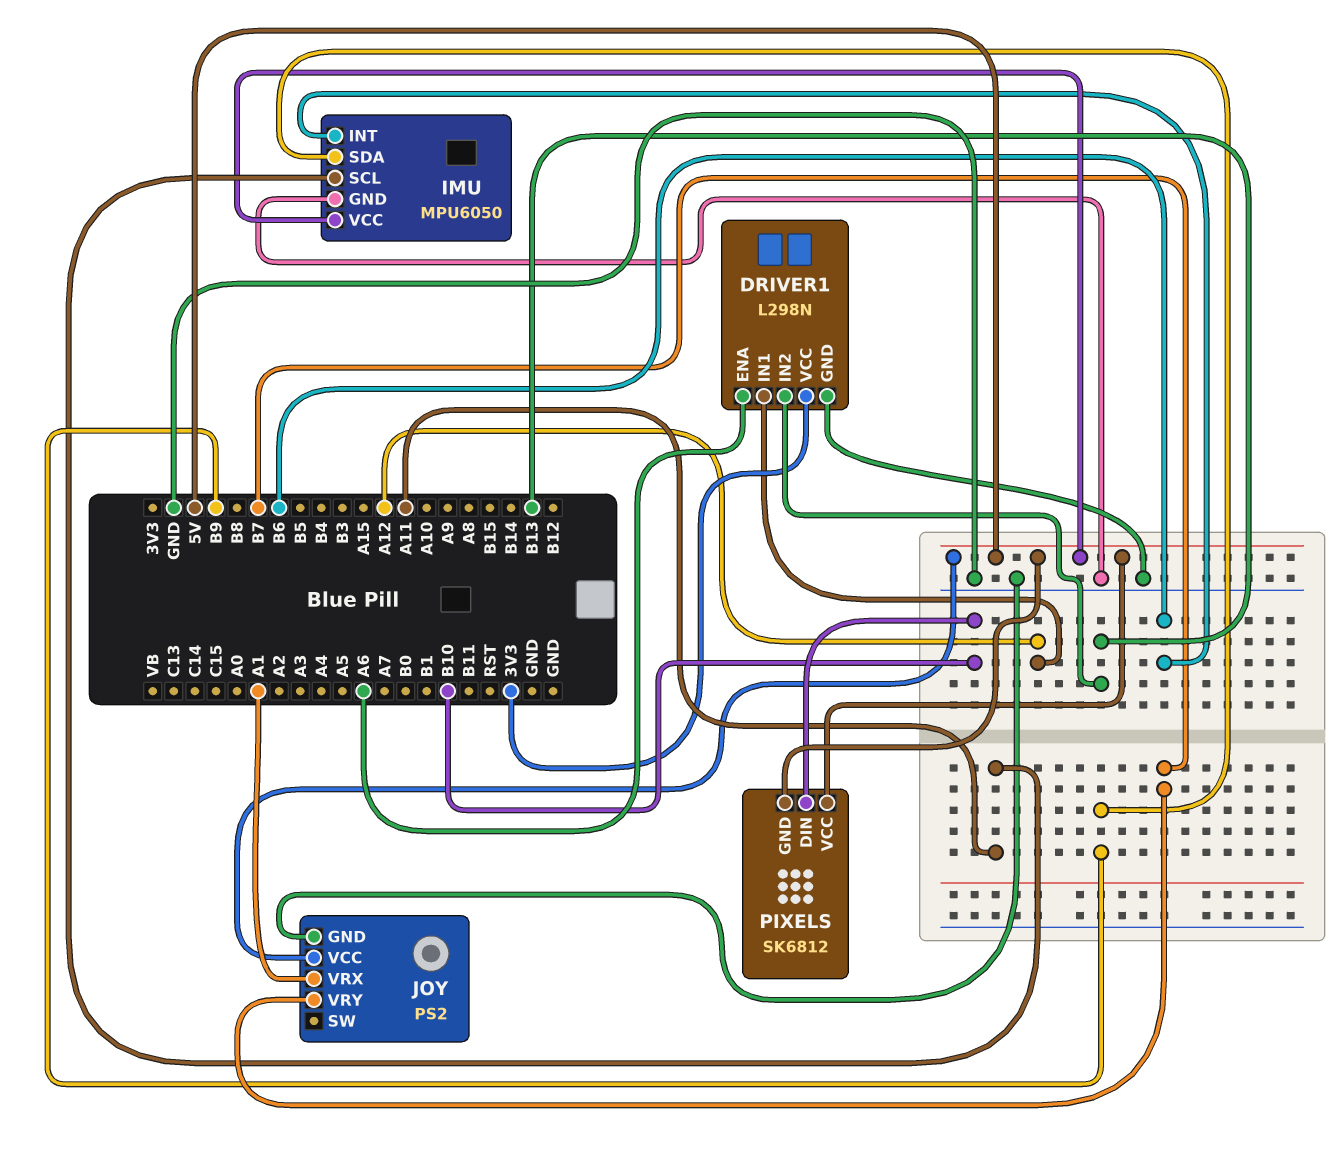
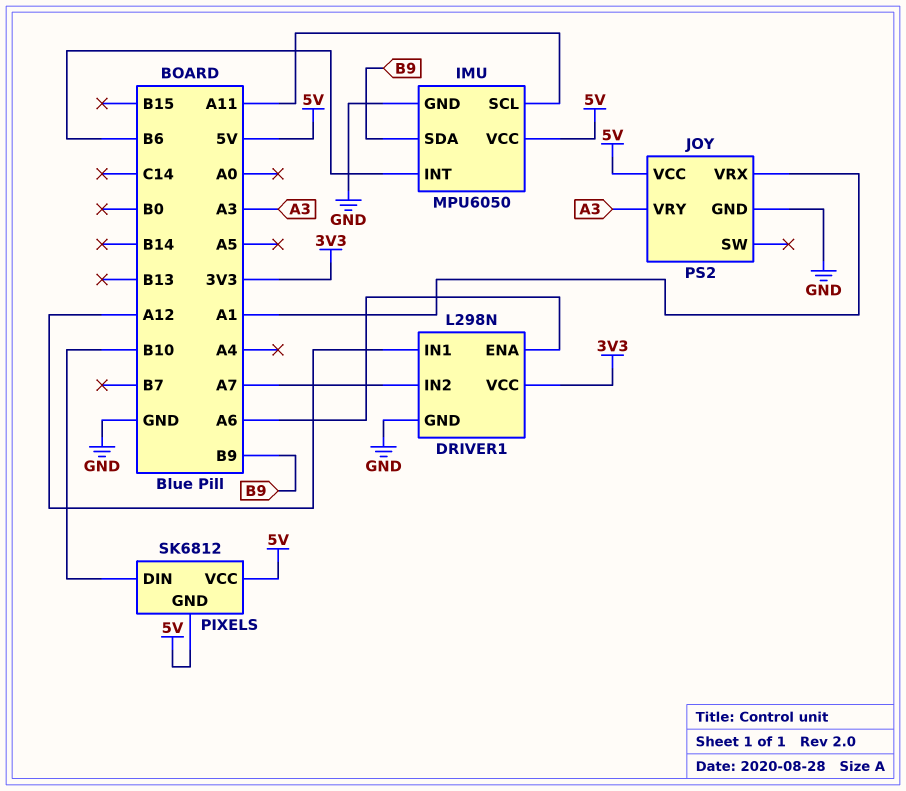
DRIVER1 pin IN2: B13 -> A7
JOY pin VRY: B7 -> A3

